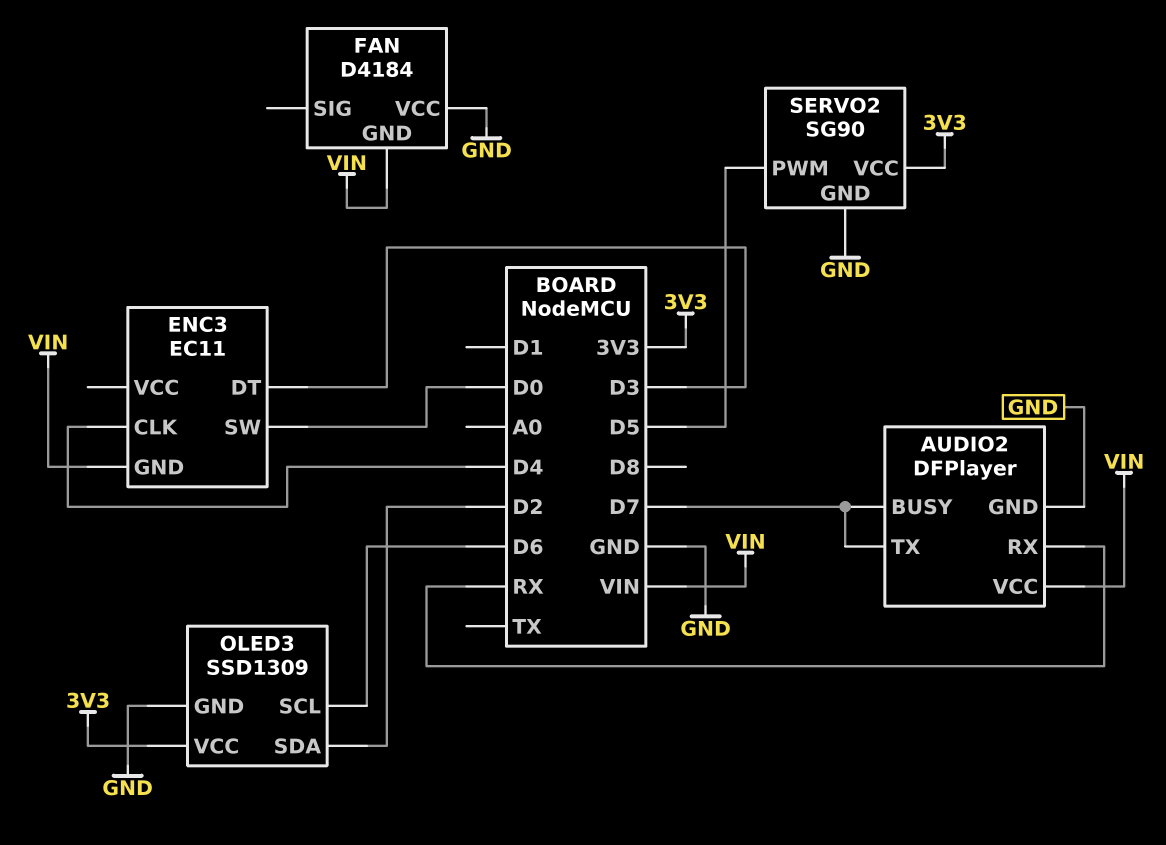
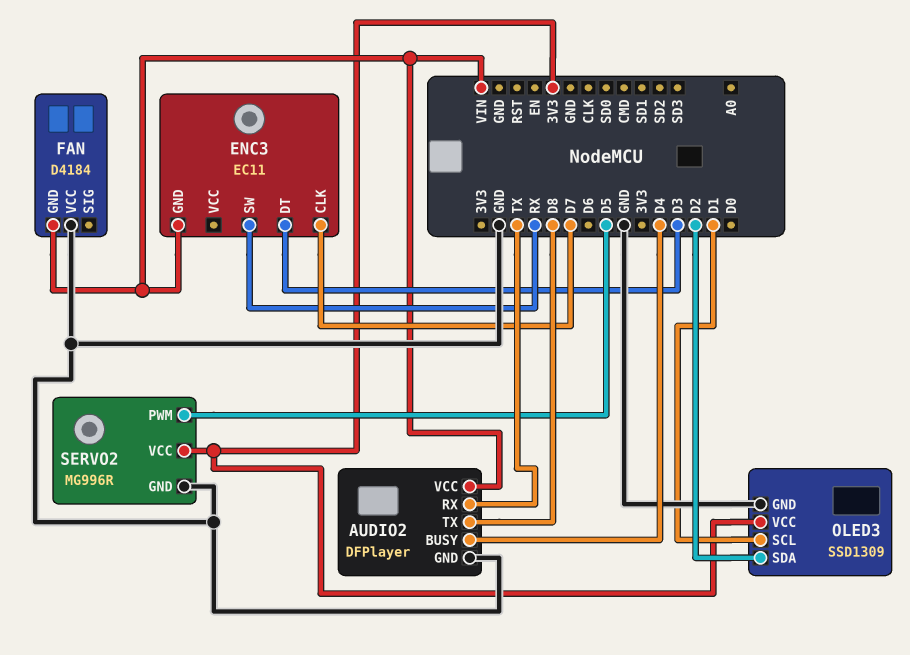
AUDIO2 pin BUSY: D7 -> D4
AUDIO2 pin RX: RX -> TX
AUDIO2 pin TX: D7 -> D8
ENC3 pin CLK: D4 -> D7
ENC3 pin SW: D0 -> RX
OLED3 pin SCL: D6 -> D1
SERVO2: SG90 -> MG996R

